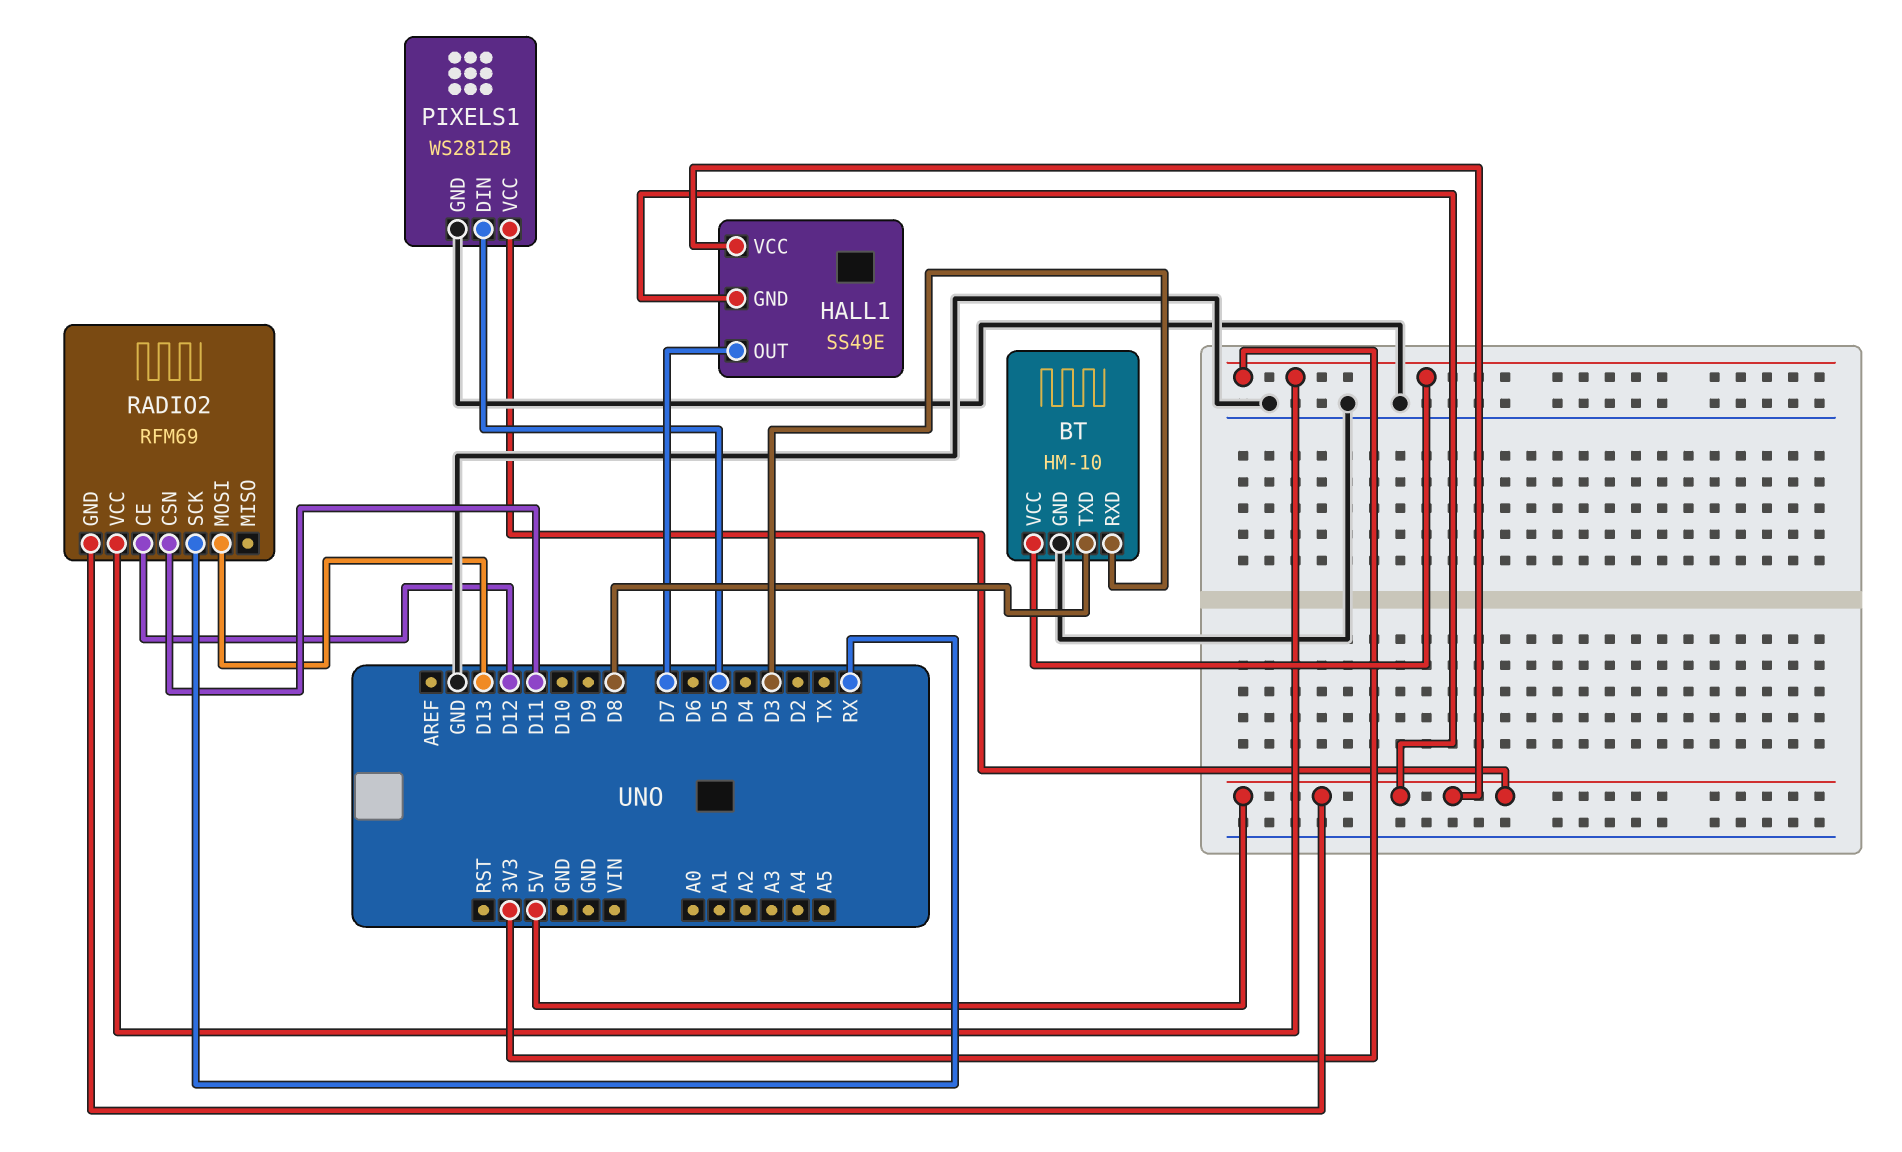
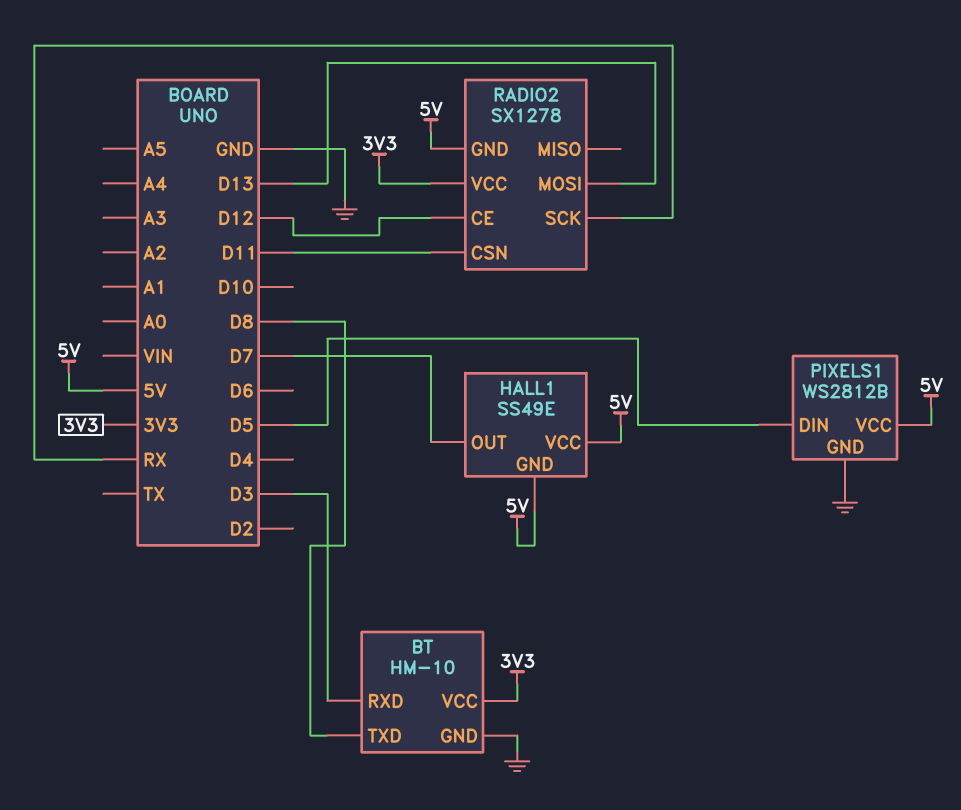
RADIO2: RFM69 -> SX1278

